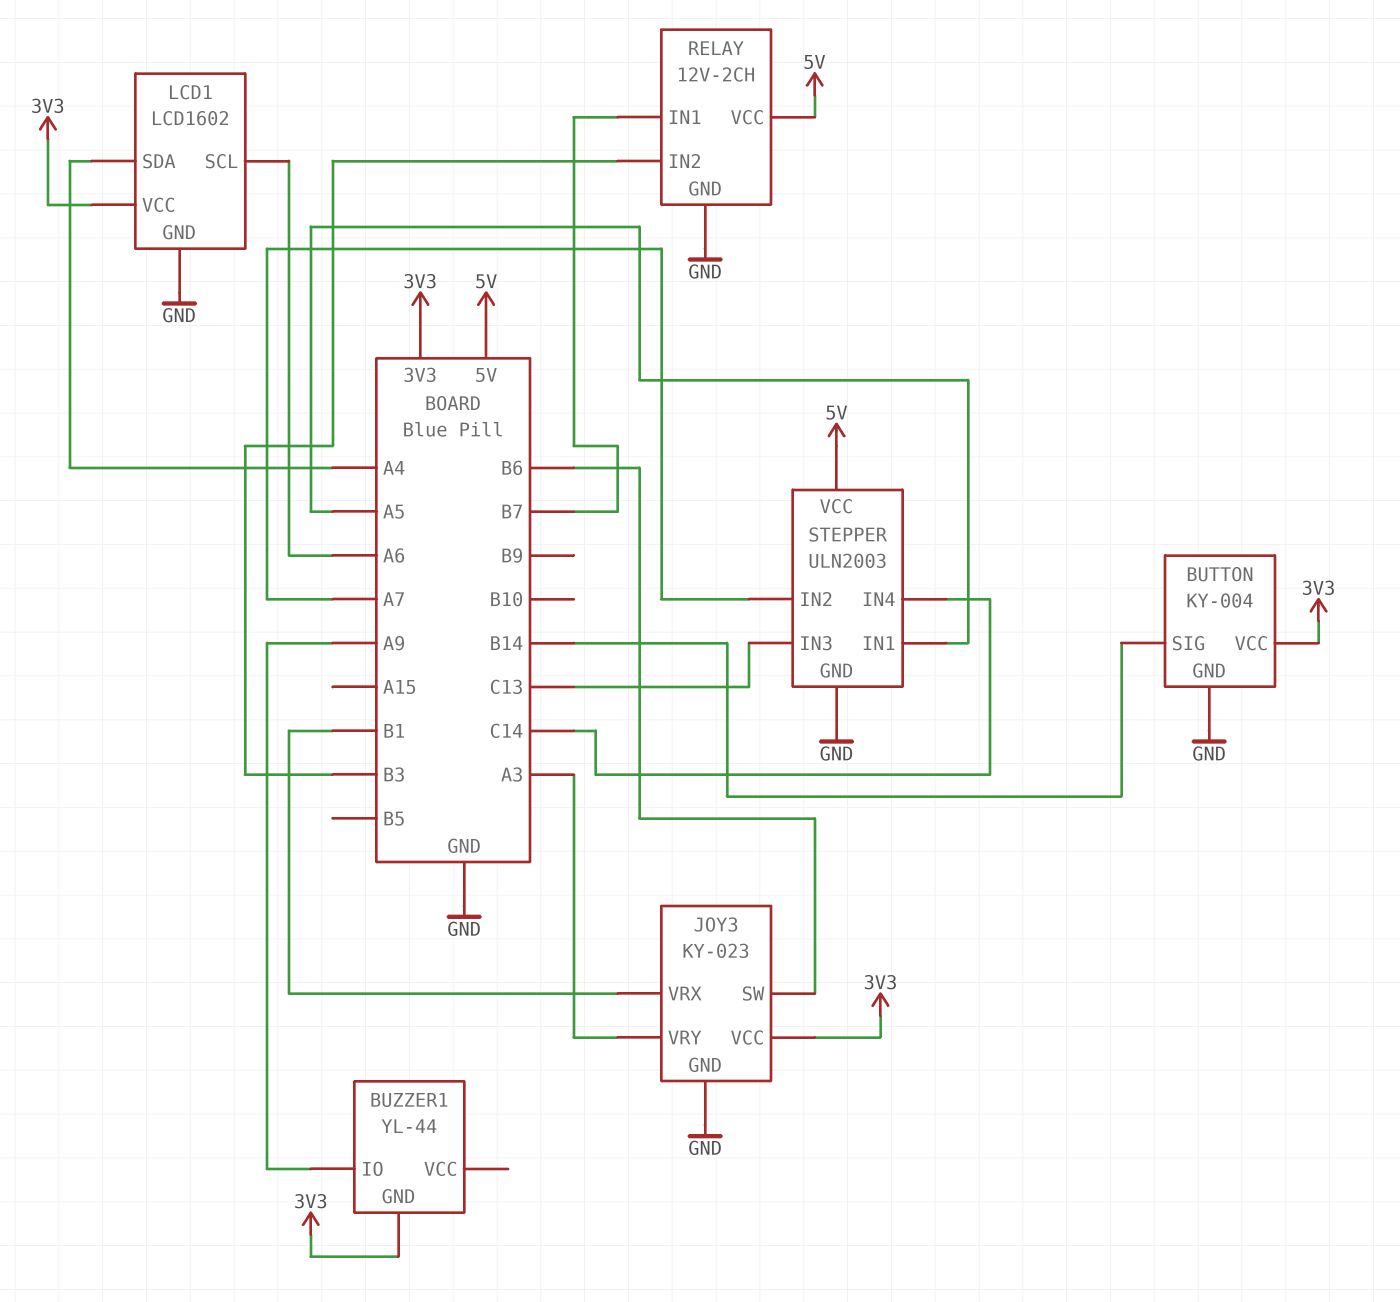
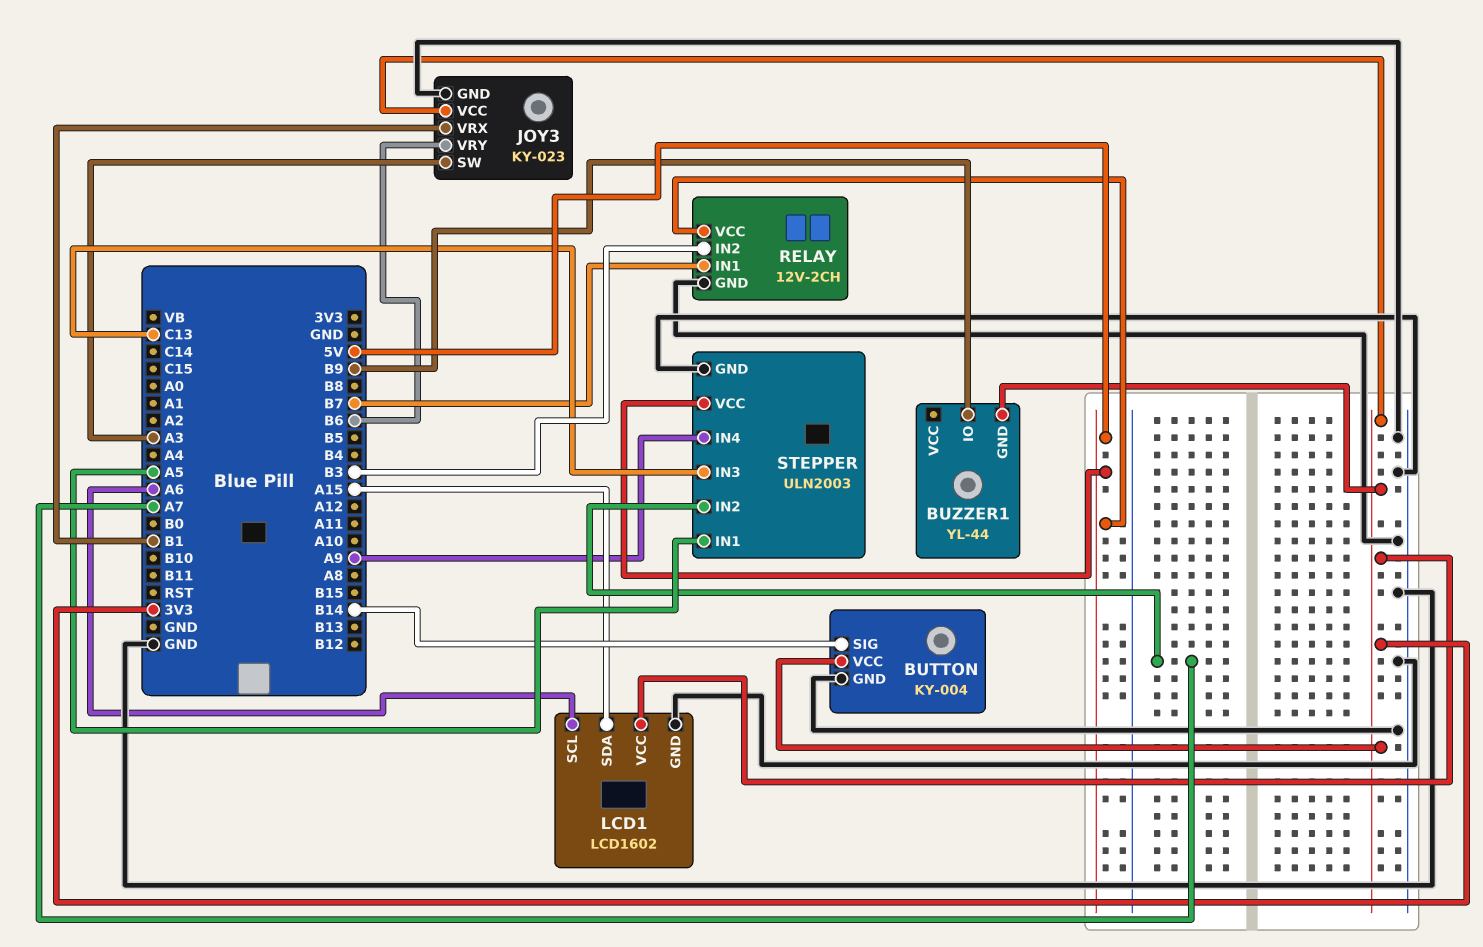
BUZZER1 pin IO: A9 -> B9
JOY3 pin SW: B6 -> A3
JOY3 pin VRY: A3 -> B6
LCD1 pin SDA: A4 -> A15
STEPPER pin IN4: C14 -> A9

